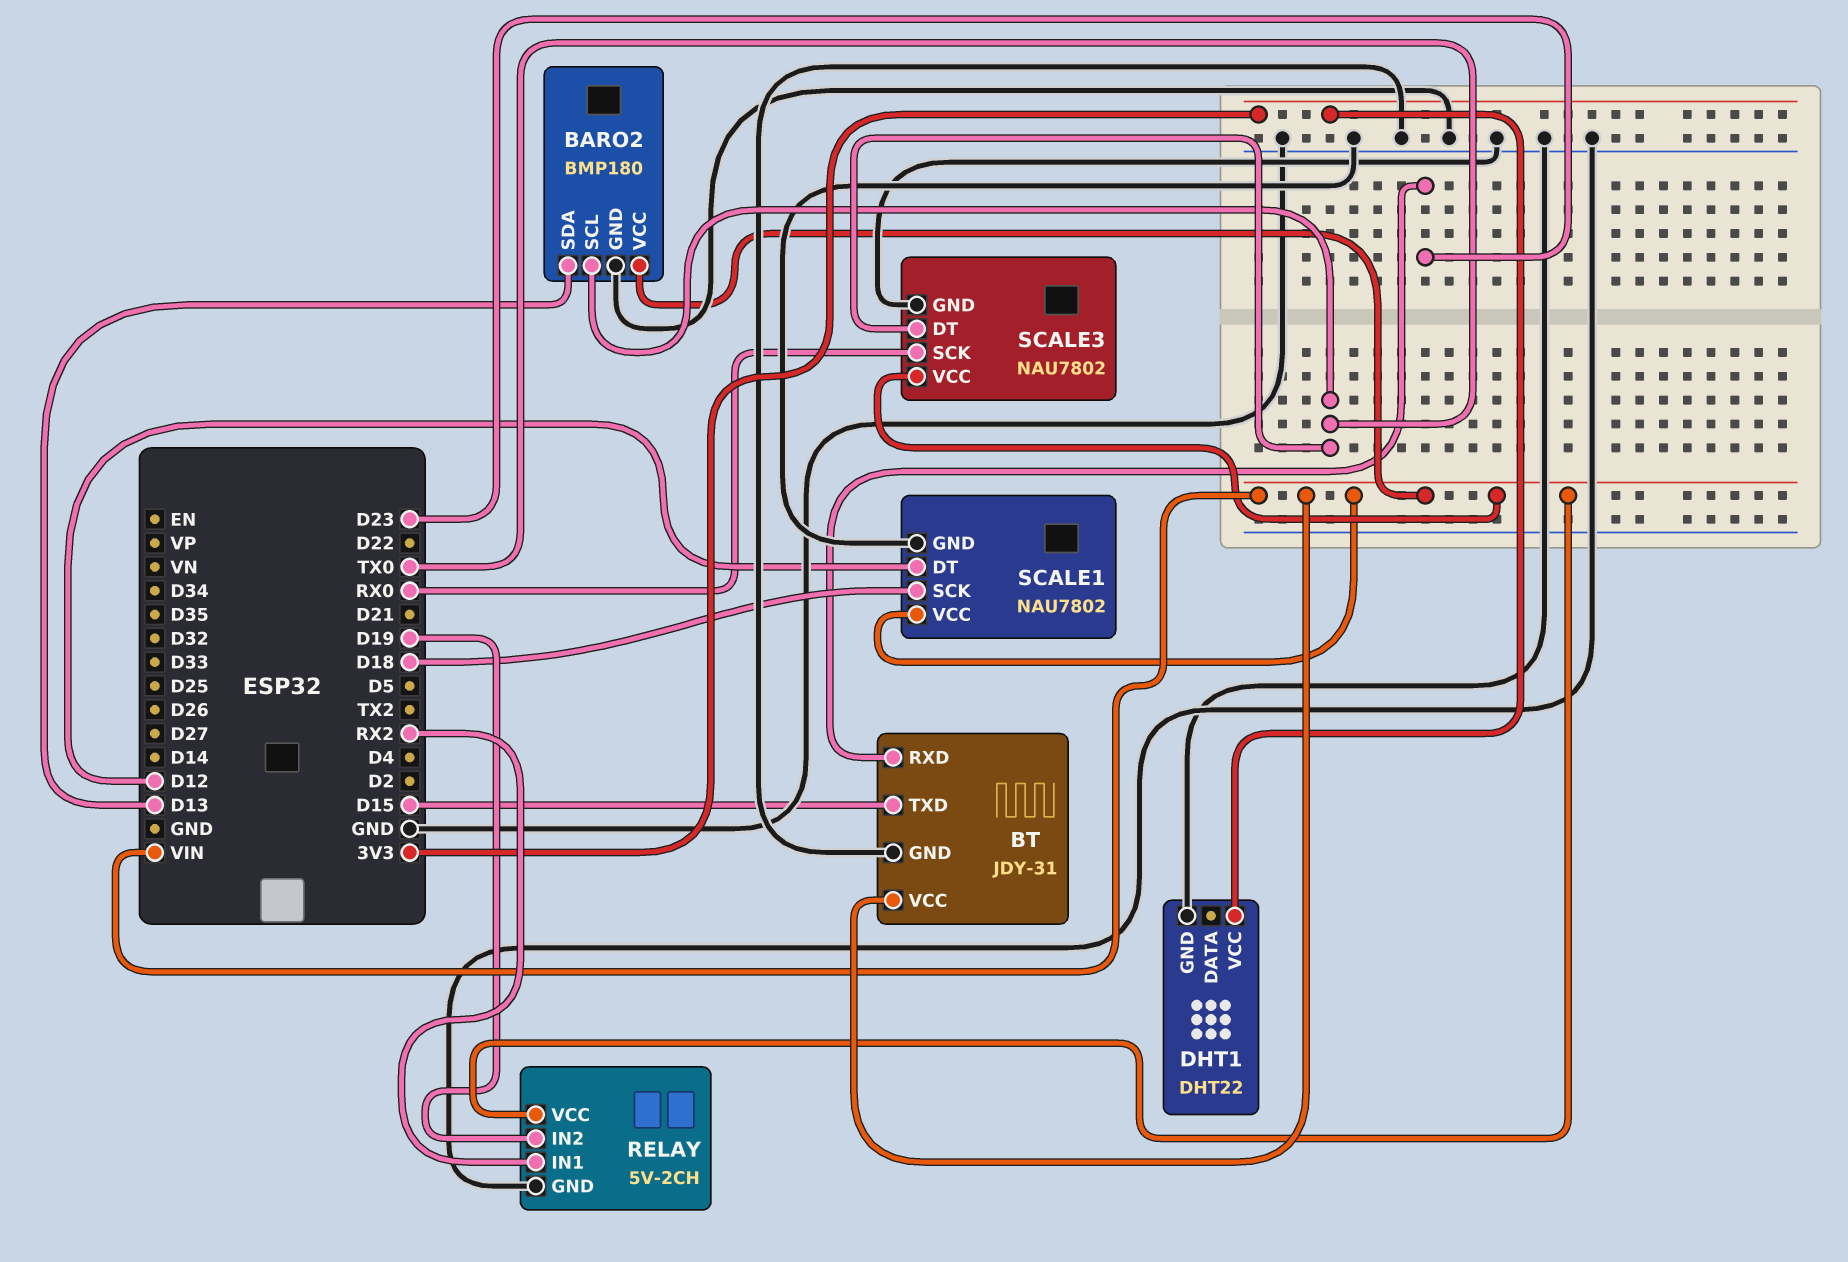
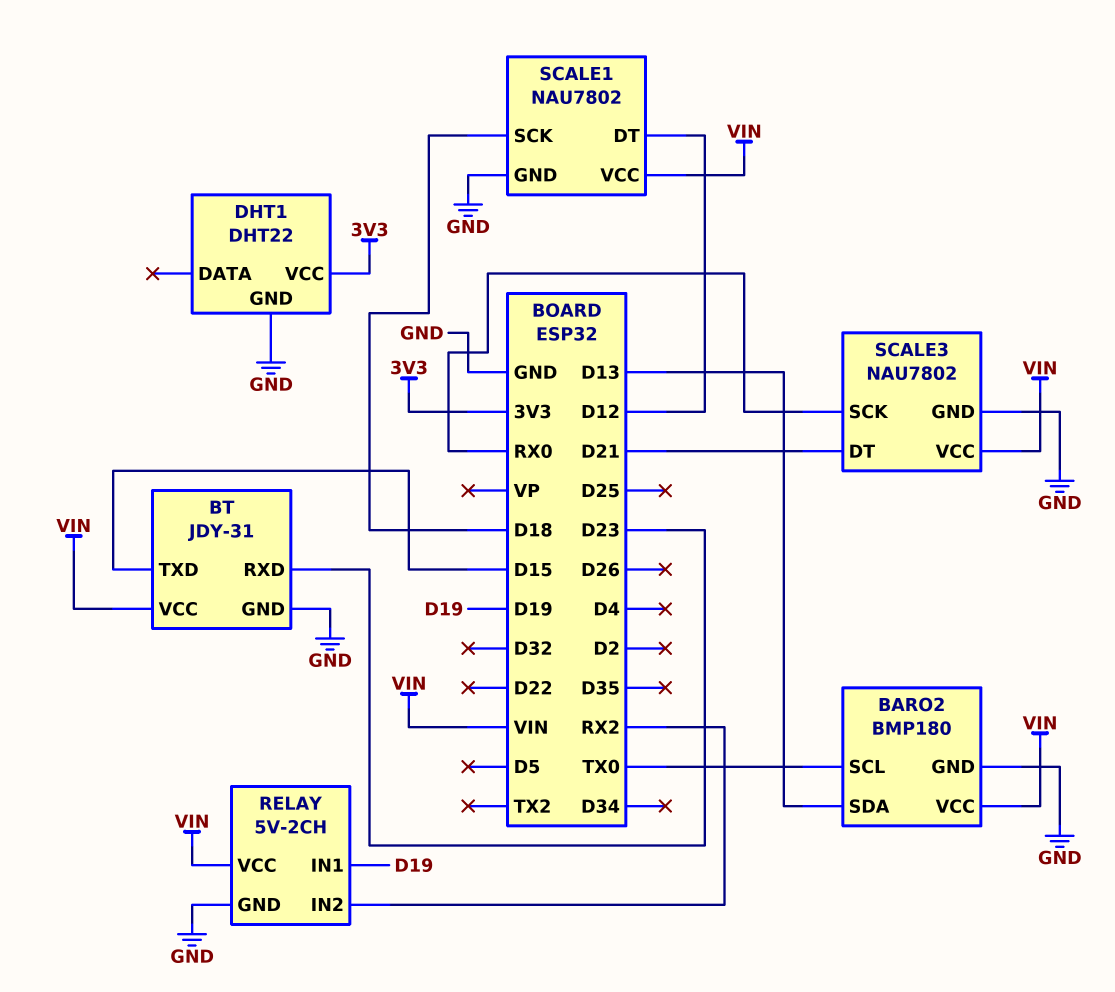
RELAY pin IN1: RX2 -> D19
RELAY pin IN2: D19 -> RX2
SCALE3 pin DT: TX0 -> D21

